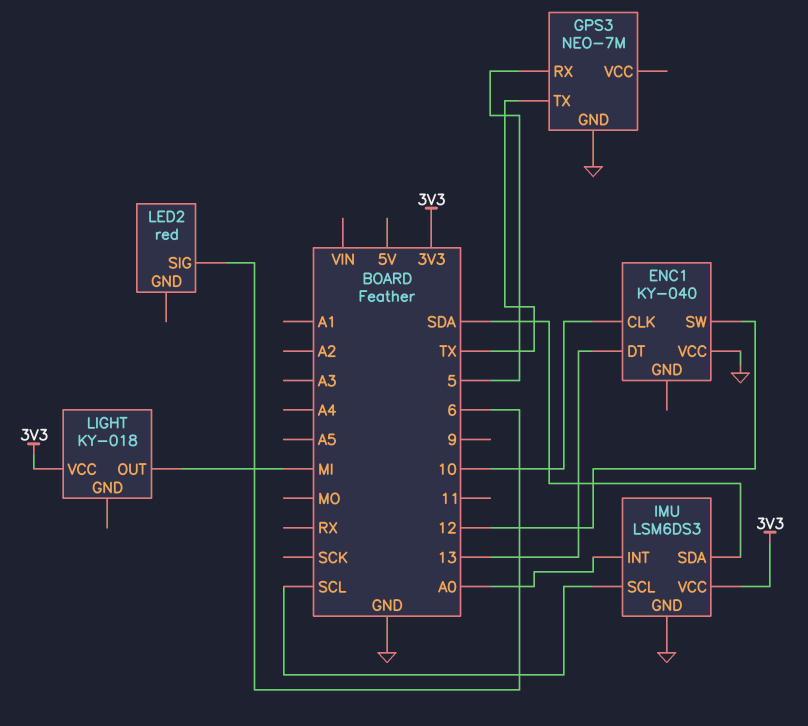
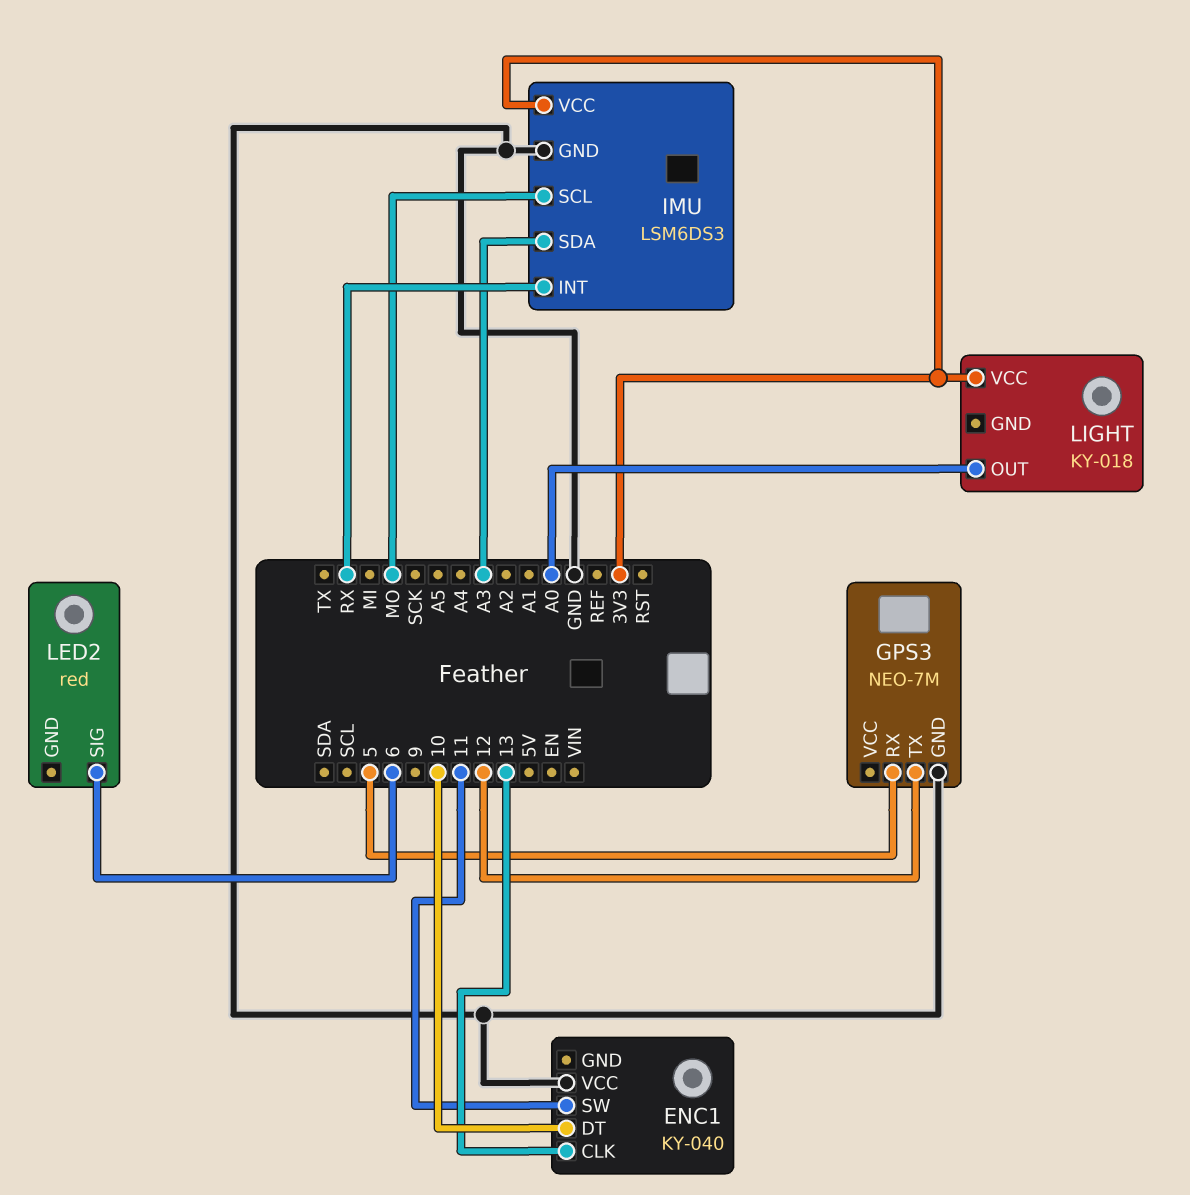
ENC1 pin CLK: 10 -> 13
ENC1 pin DT: 13 -> 10
ENC1 pin SW: 12 -> 11
GPS3 pin TX: TX -> 12
IMU pin INT: A0 -> RX
IMU pin SCL: SCL -> MO
IMU pin SDA: SDA -> A3
LIGHT pin OUT: MI -> A0

